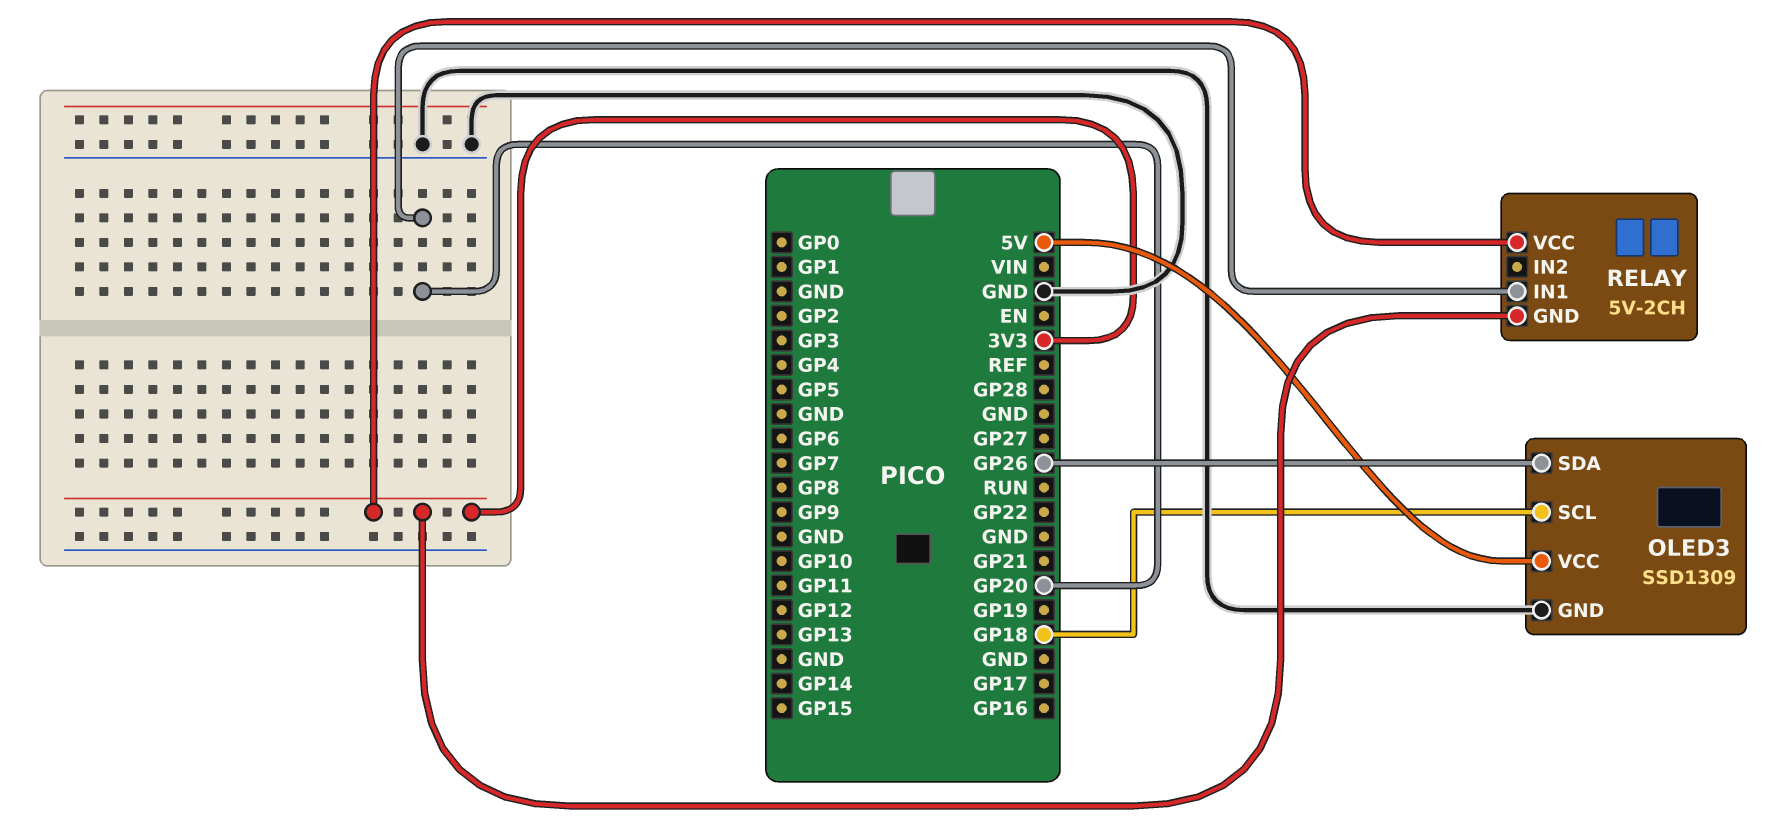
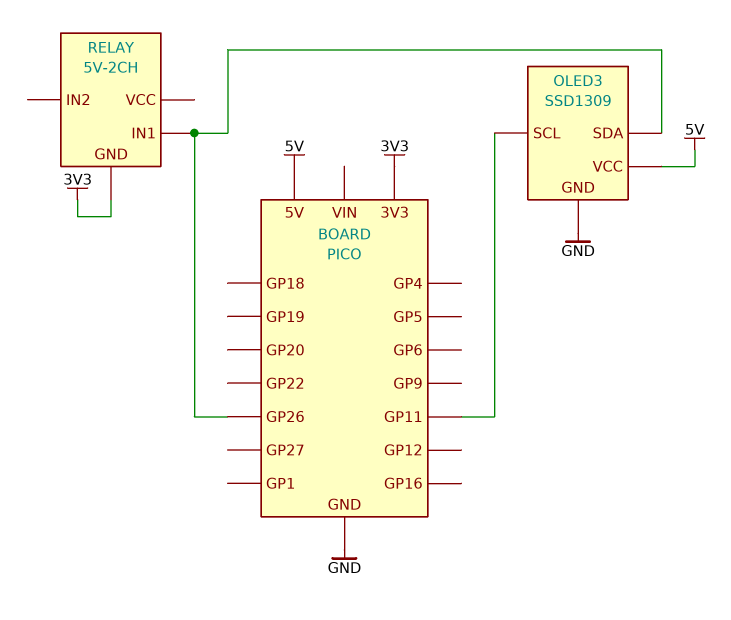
OLED3 pin SCL: GP18 -> GP11
RELAY pin IN1: GP20 -> GP26
RELAY pin VCC: 3V3 -> none

